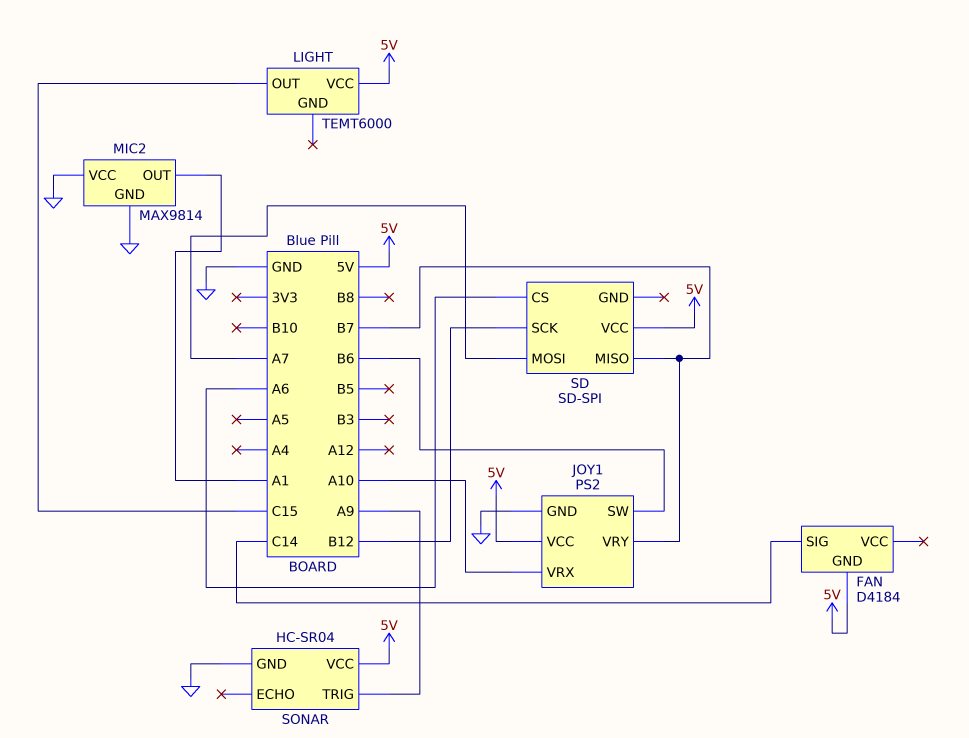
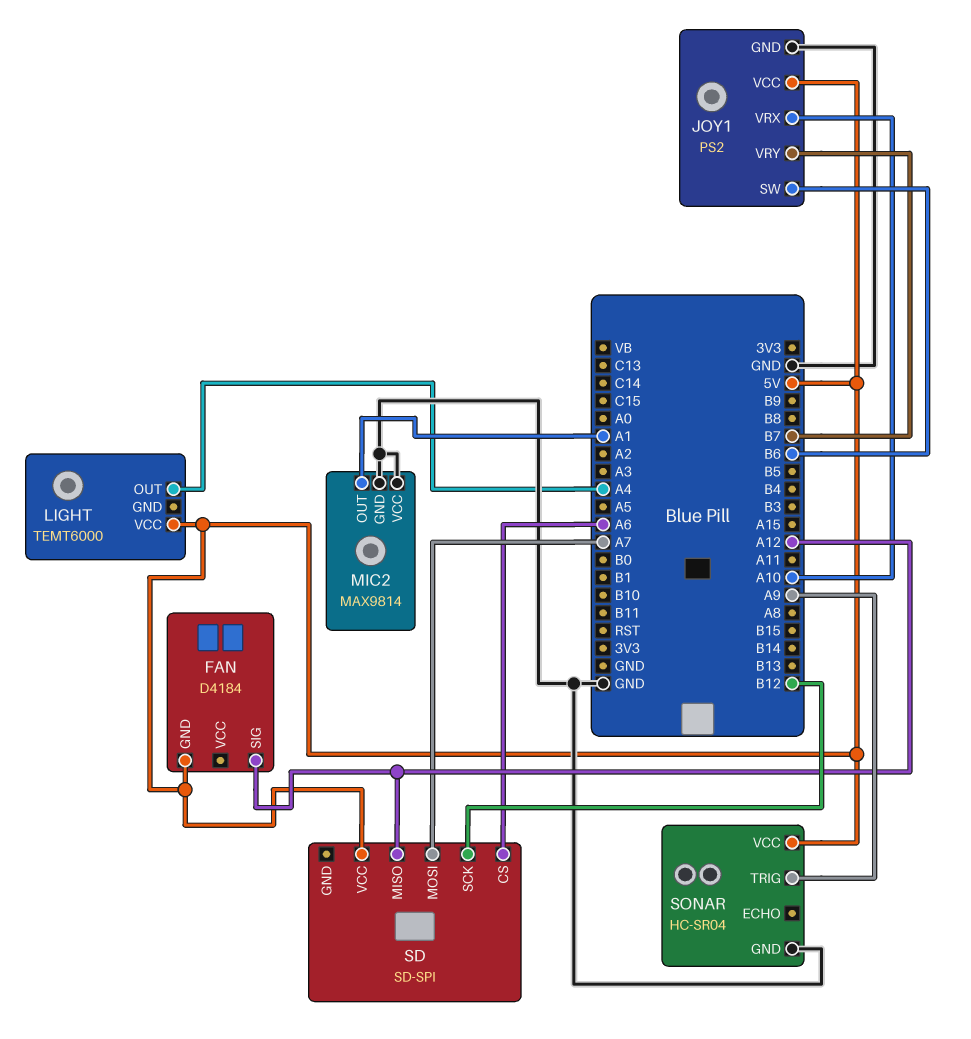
FAN pin SIG: C14 -> A12
LIGHT pin OUT: C15 -> A4
SD pin MISO: B7 -> A12

